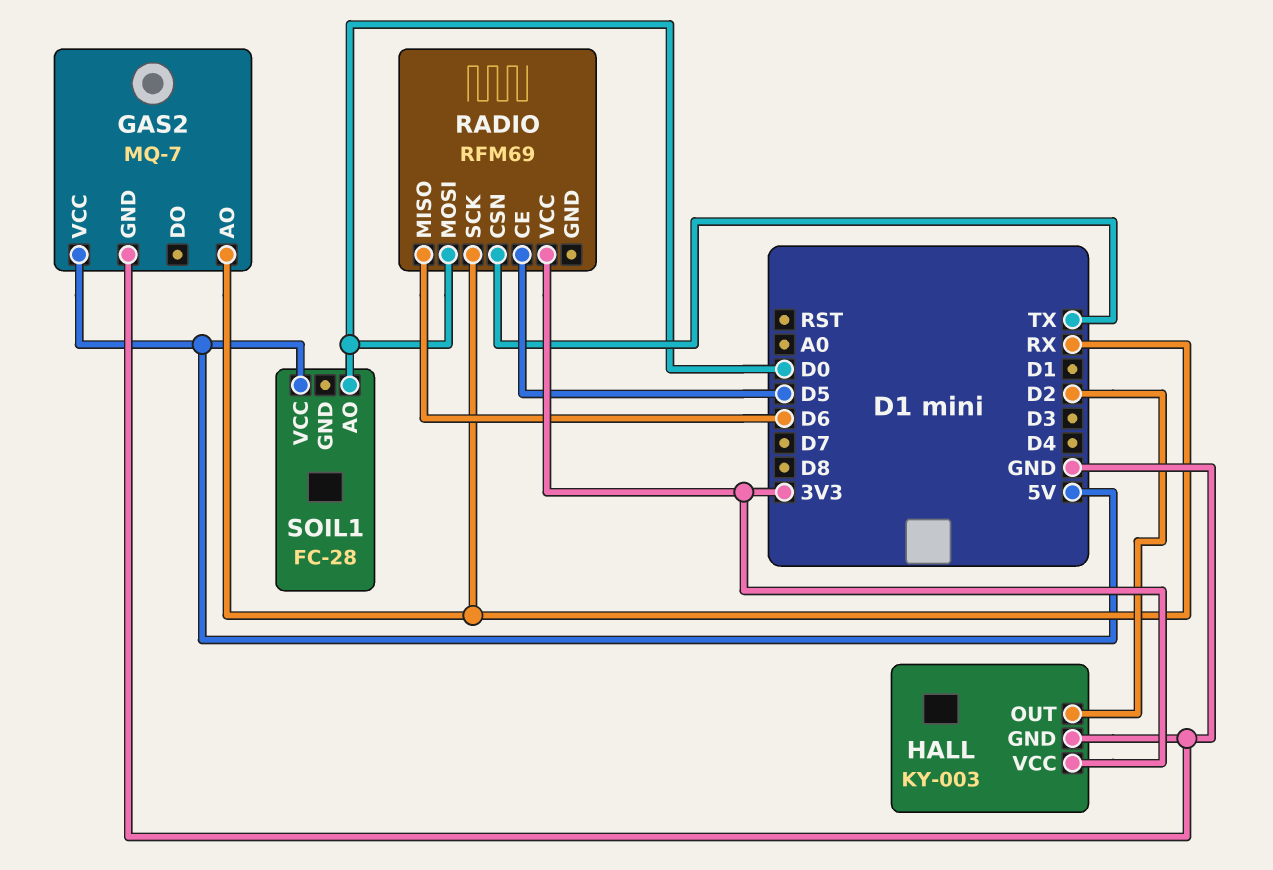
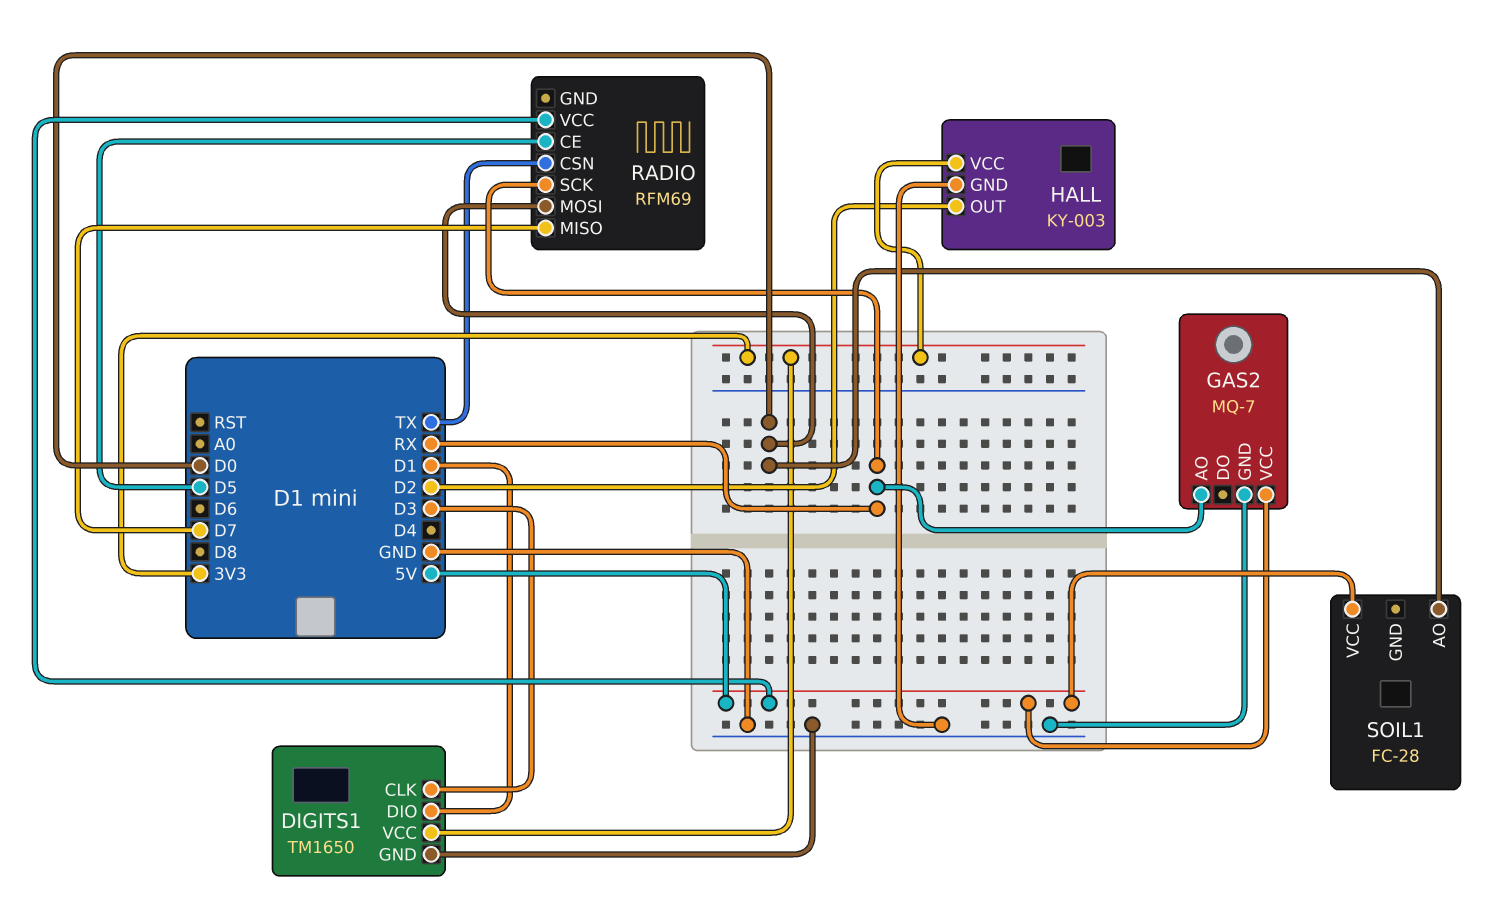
DIGITS1: none -> TM1650
DIGITS1 pin CLK: none -> D3
DIGITS1 pin DIO: none -> D1
DIGITS1 pin GND: none -> GND
DIGITS1 pin VCC: none -> 3V3
RADIO pin MISO: D6 -> D7
RADIO pin VCC: 3V3 -> 5V

